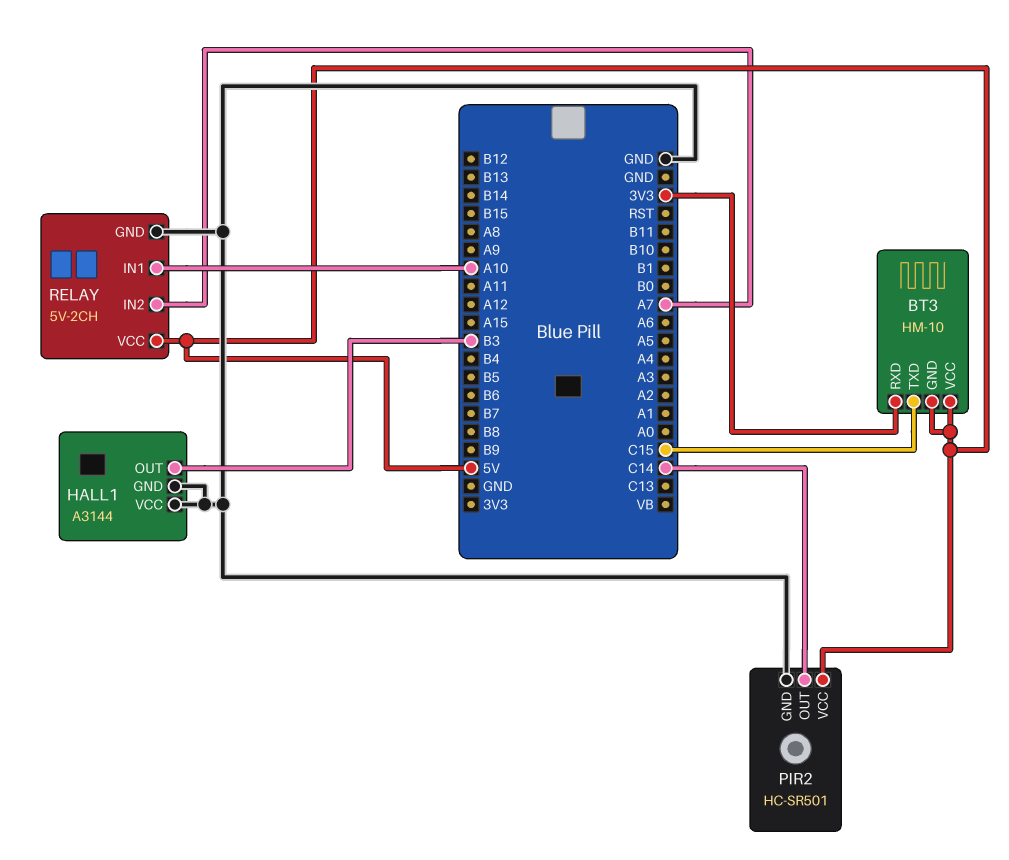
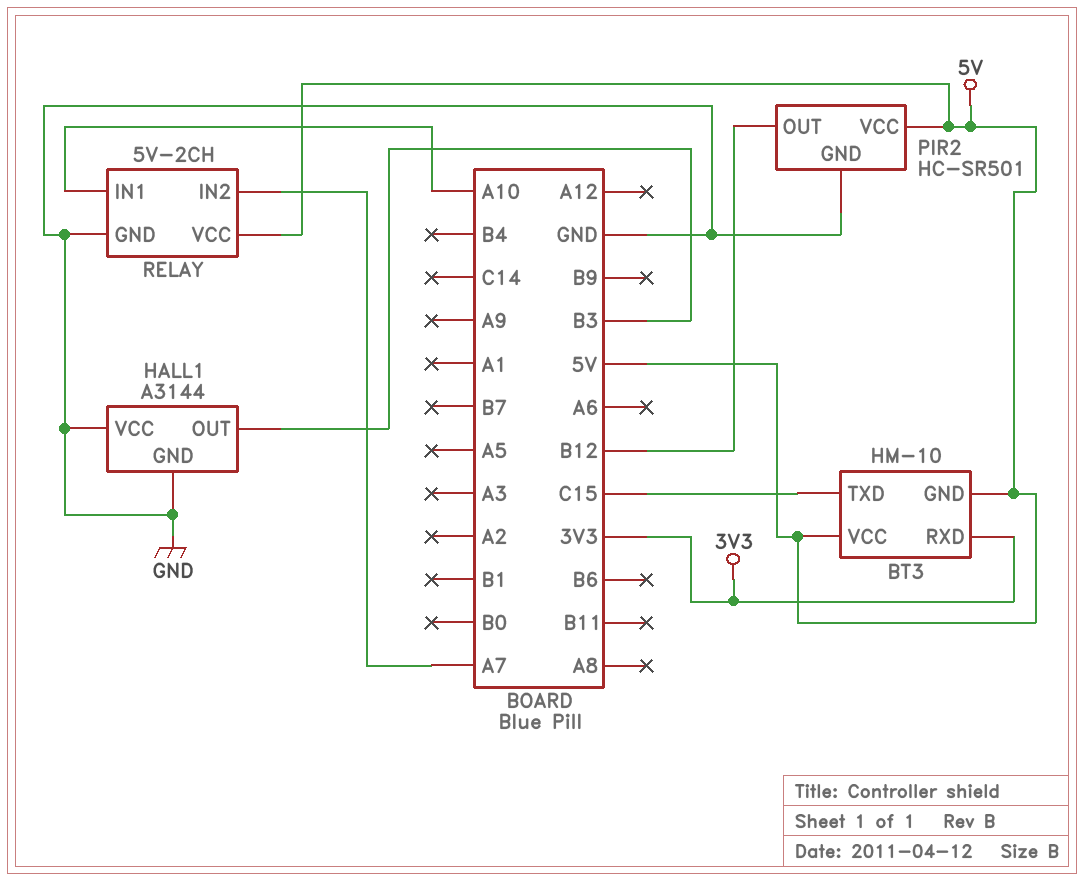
PIR2 pin OUT: C14 -> B12

